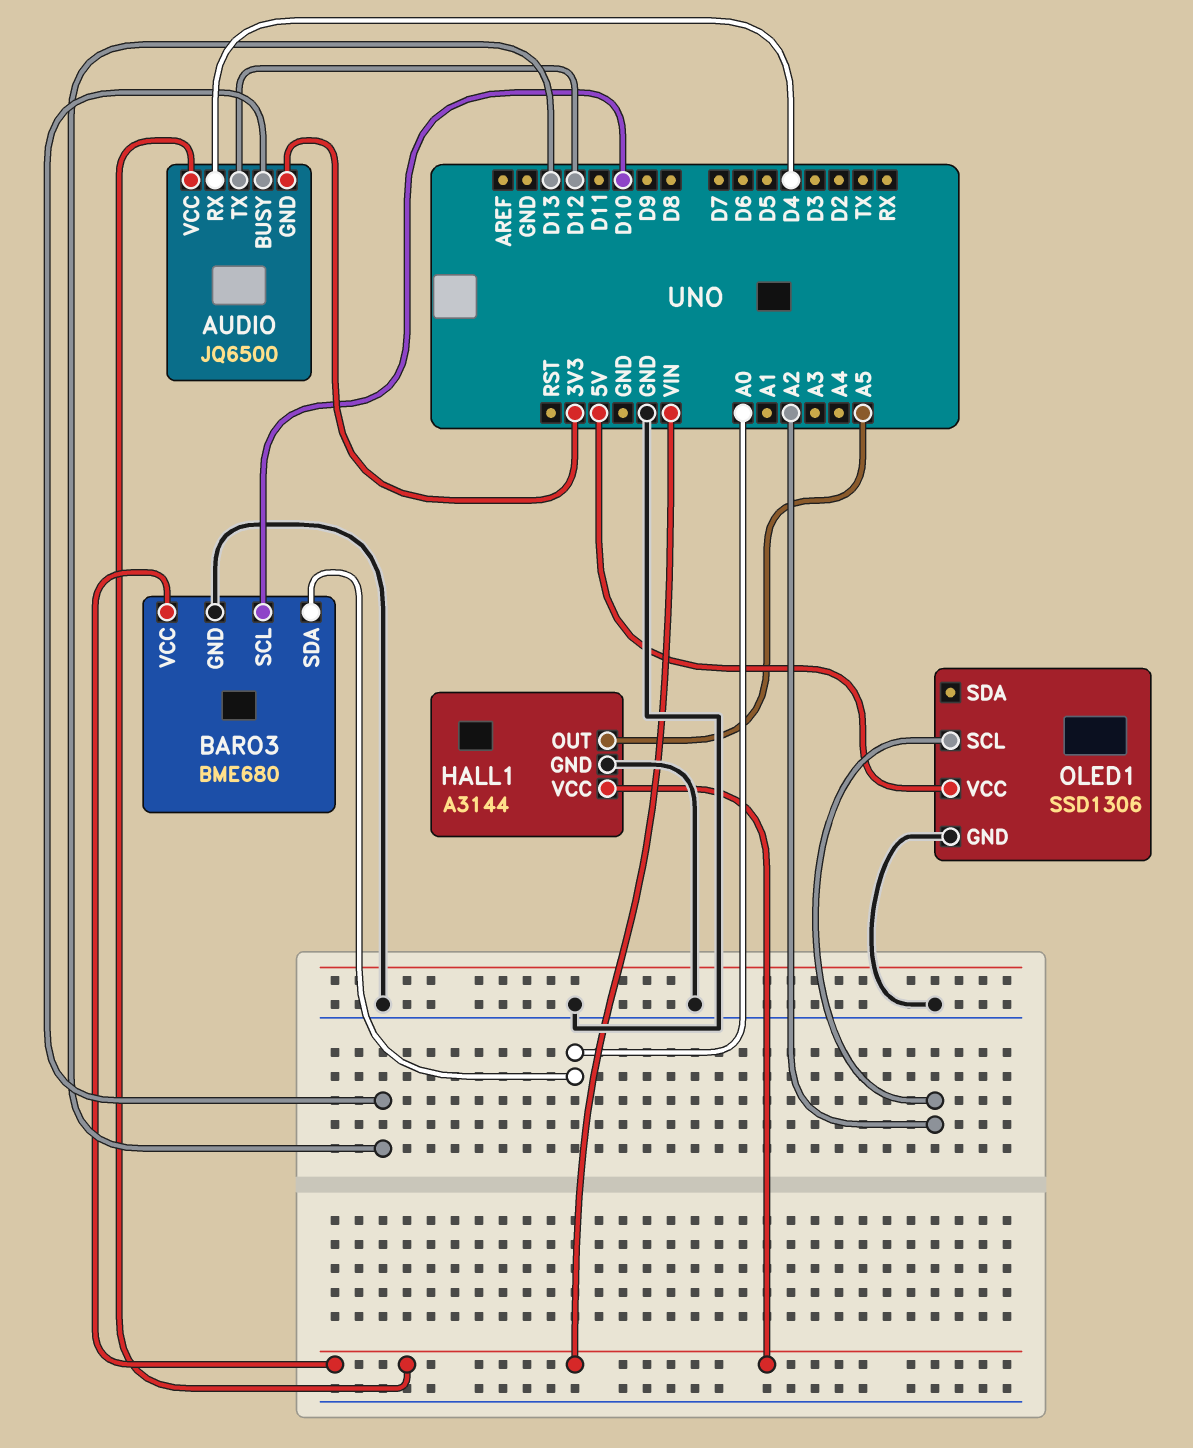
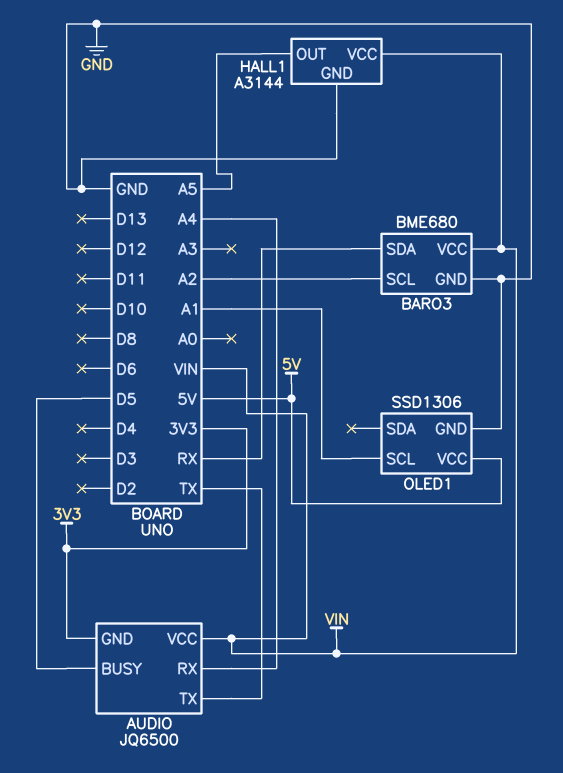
AUDIO pin BUSY: D13 -> D5
AUDIO pin RX: D4 -> A4
AUDIO pin TX: D12 -> TX
BARO3 pin SCL: D10 -> A2
BARO3 pin SDA: A0 -> RX
OLED1 pin SCL: A2 -> A1

